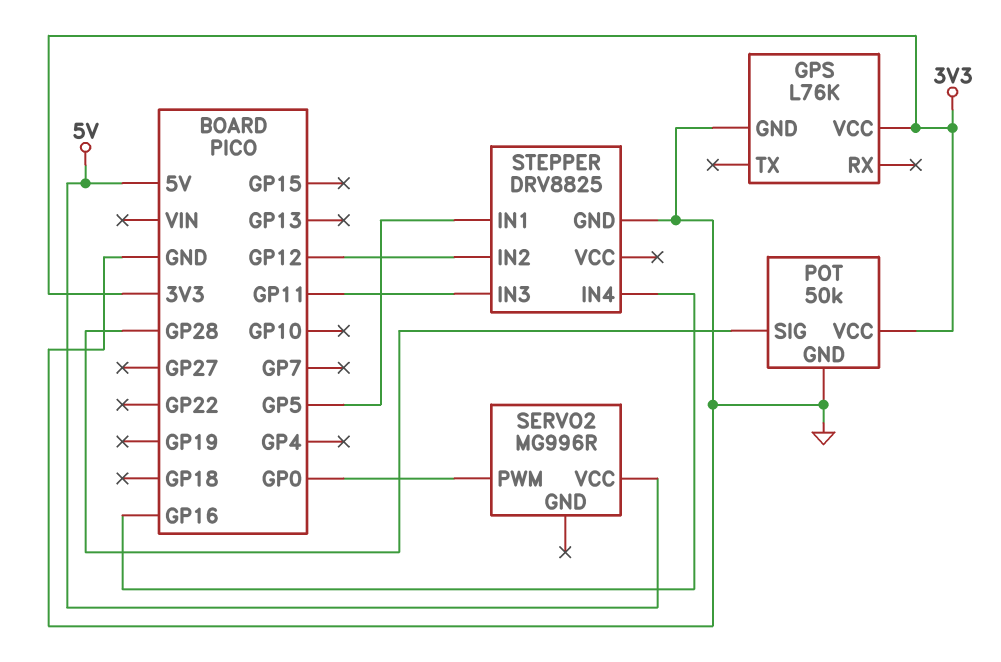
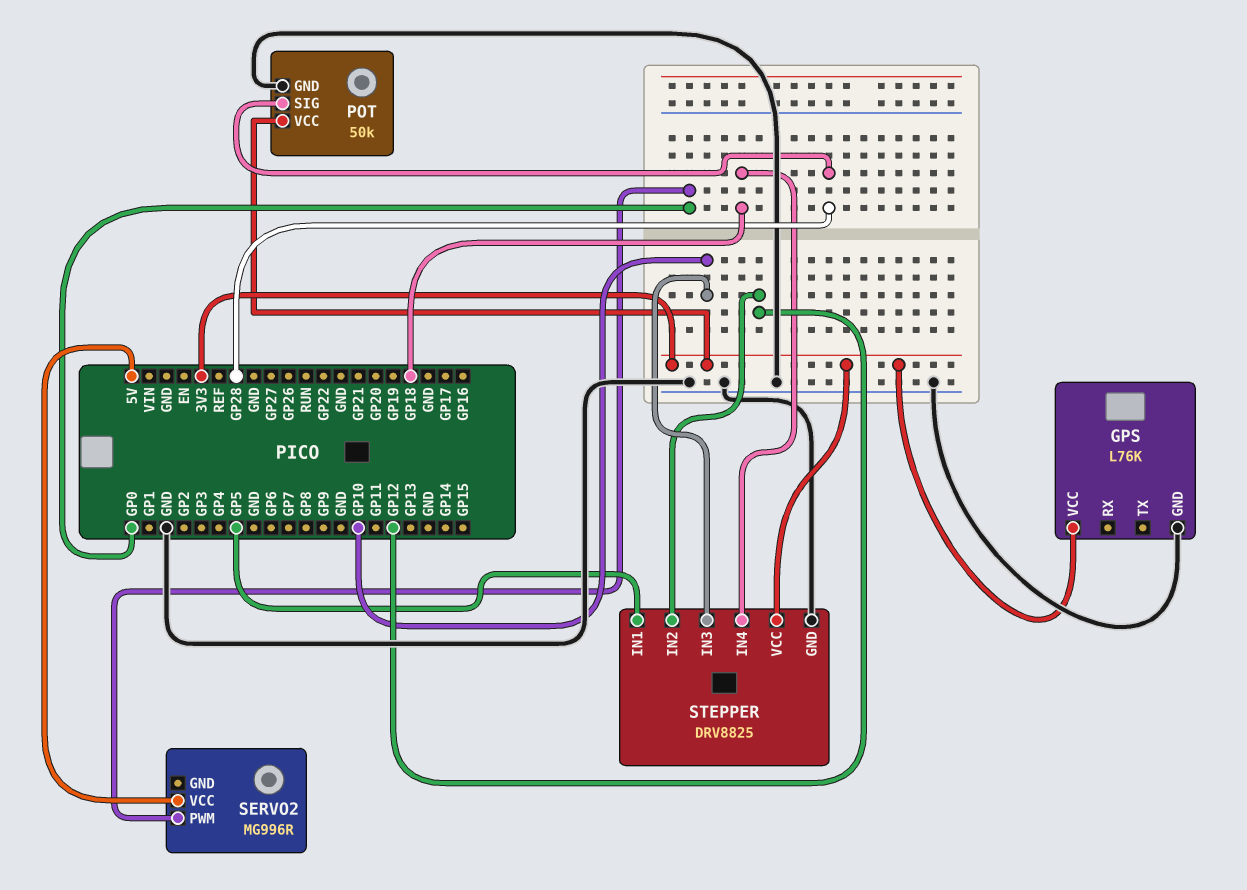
STEPPER pin IN3: GP11 -> GP10
STEPPER pin IN4: GP16 -> GP18
STEPPER pin VCC: none -> 3V3

